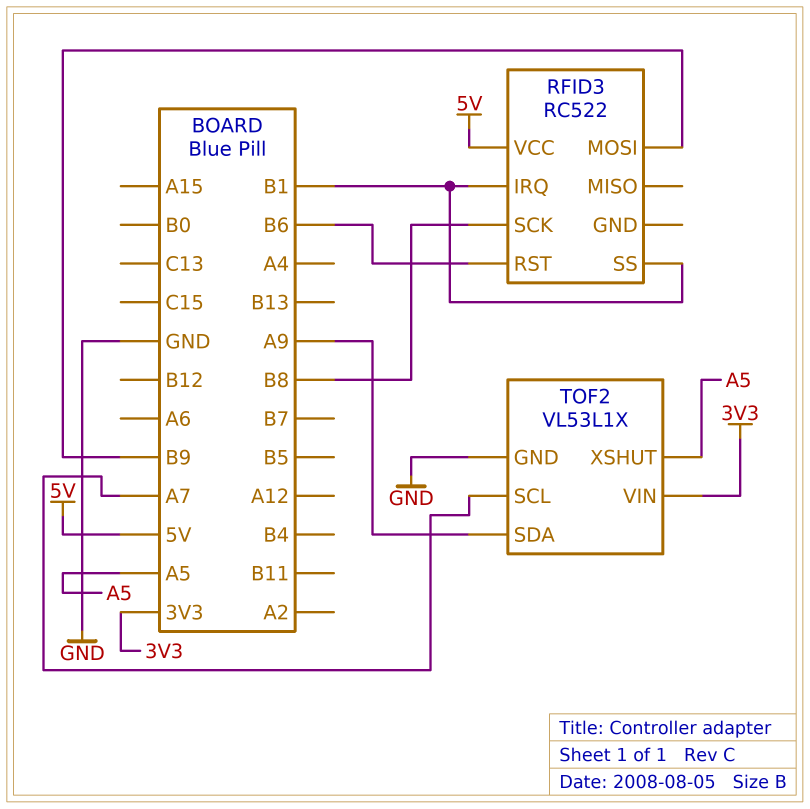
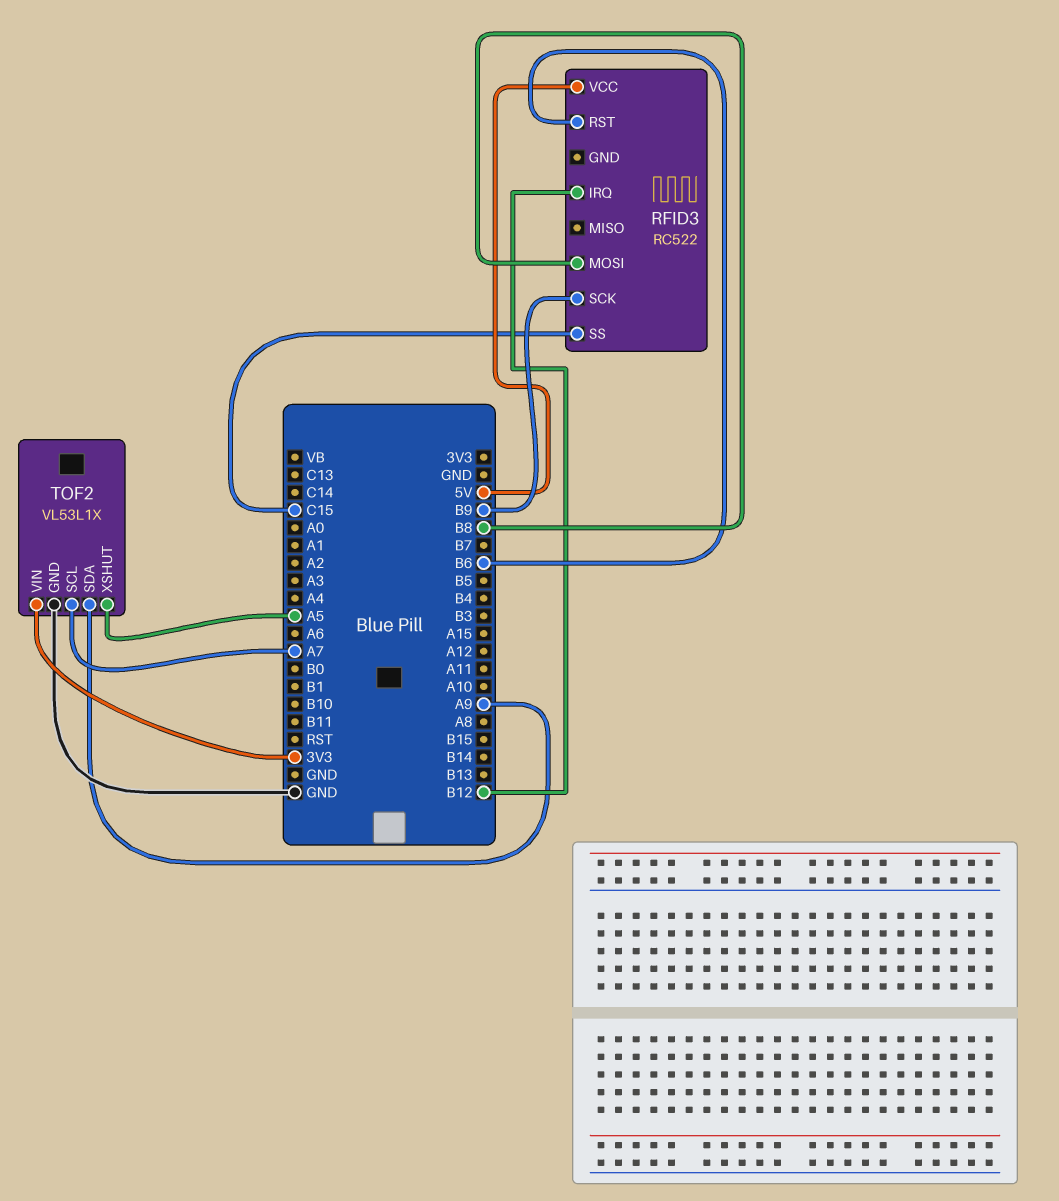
RFID3 pin IRQ: B1 -> B12
RFID3 pin MOSI: B9 -> B8
RFID3 pin SCK: B8 -> B9
RFID3 pin SS: B1 -> C15

